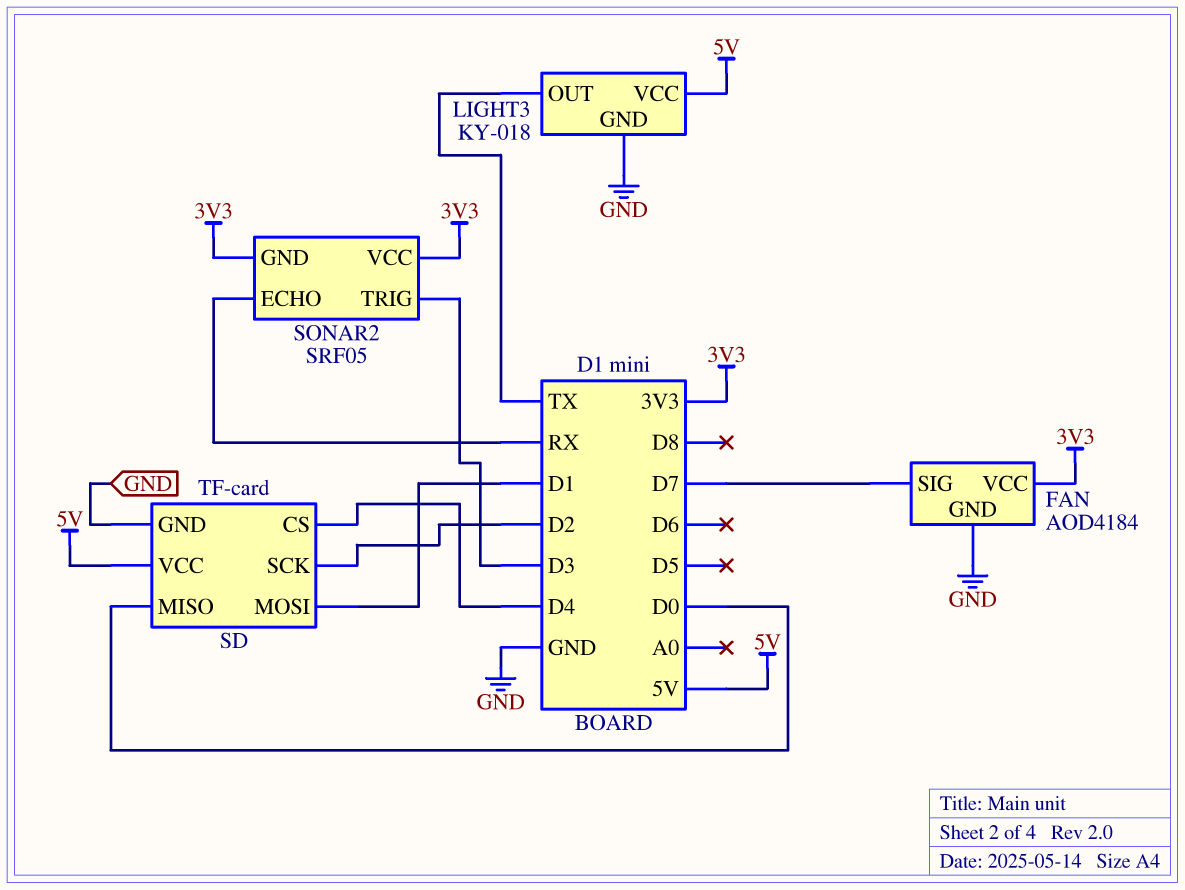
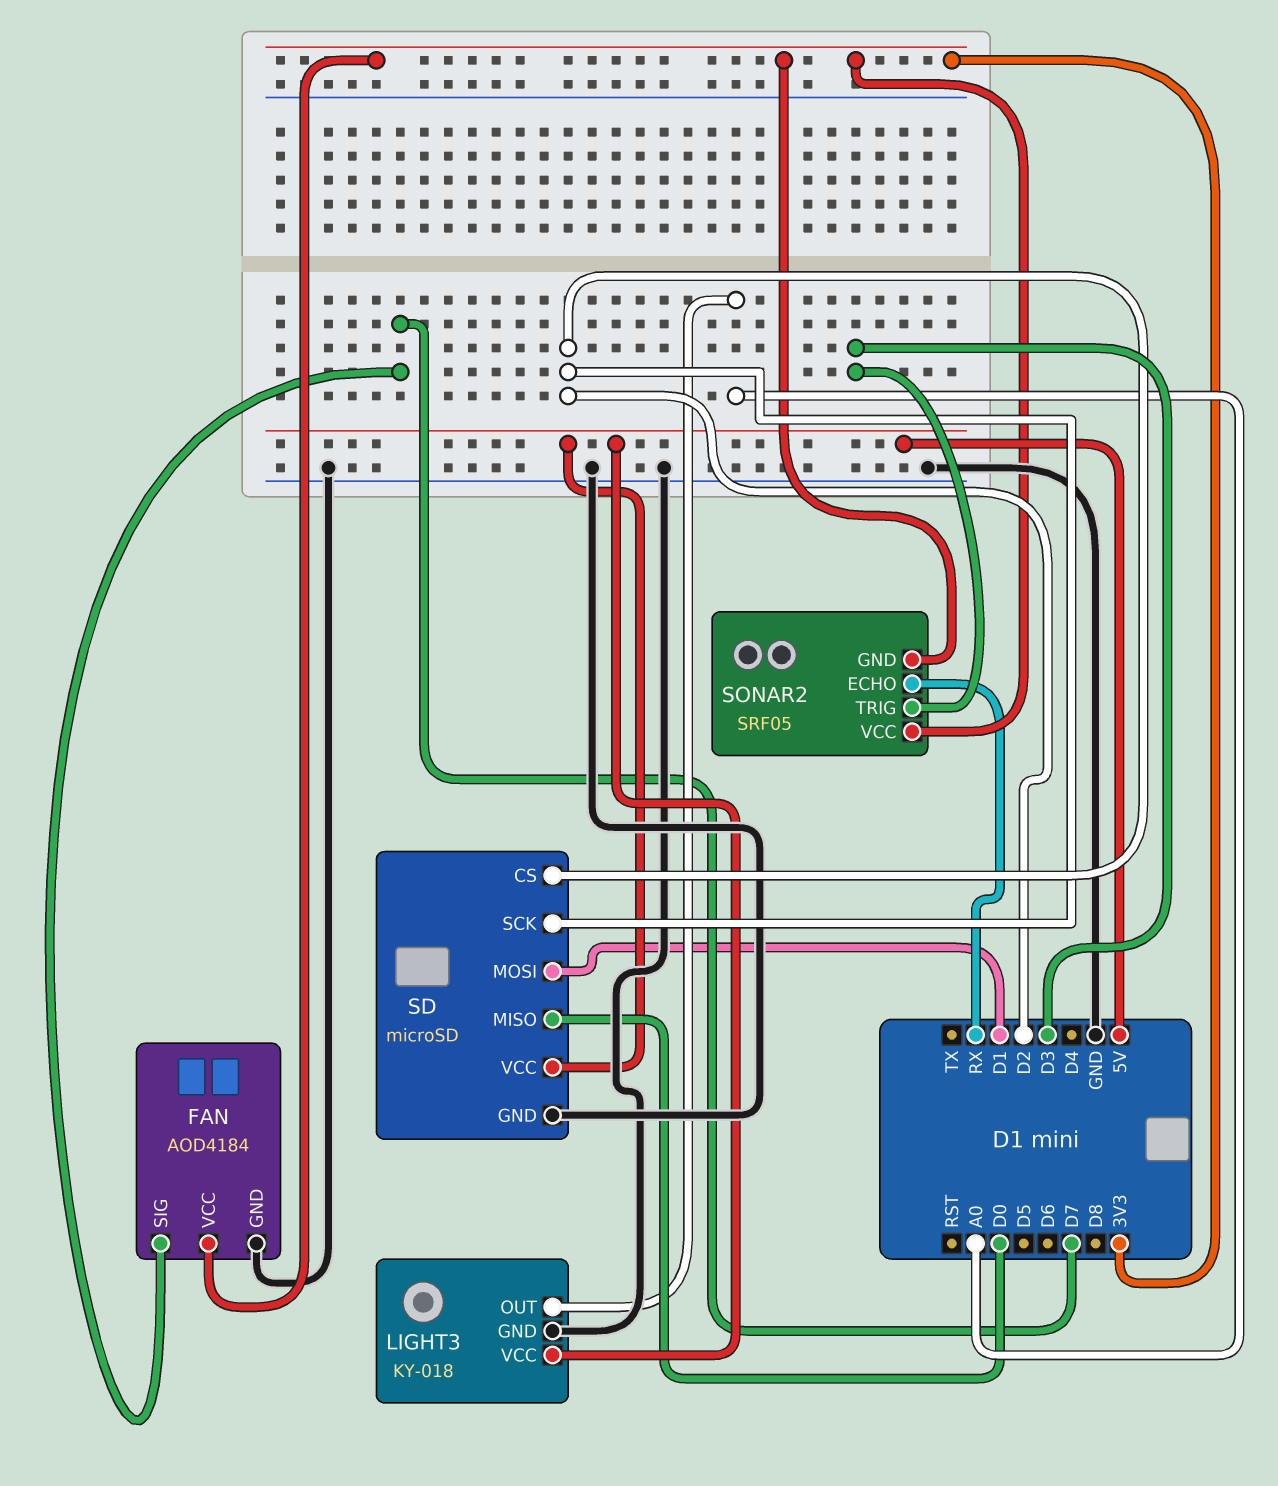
LIGHT3 pin OUT: TX -> A0
SD: TF-card -> microSD
SD pin CS: D4 -> D2

